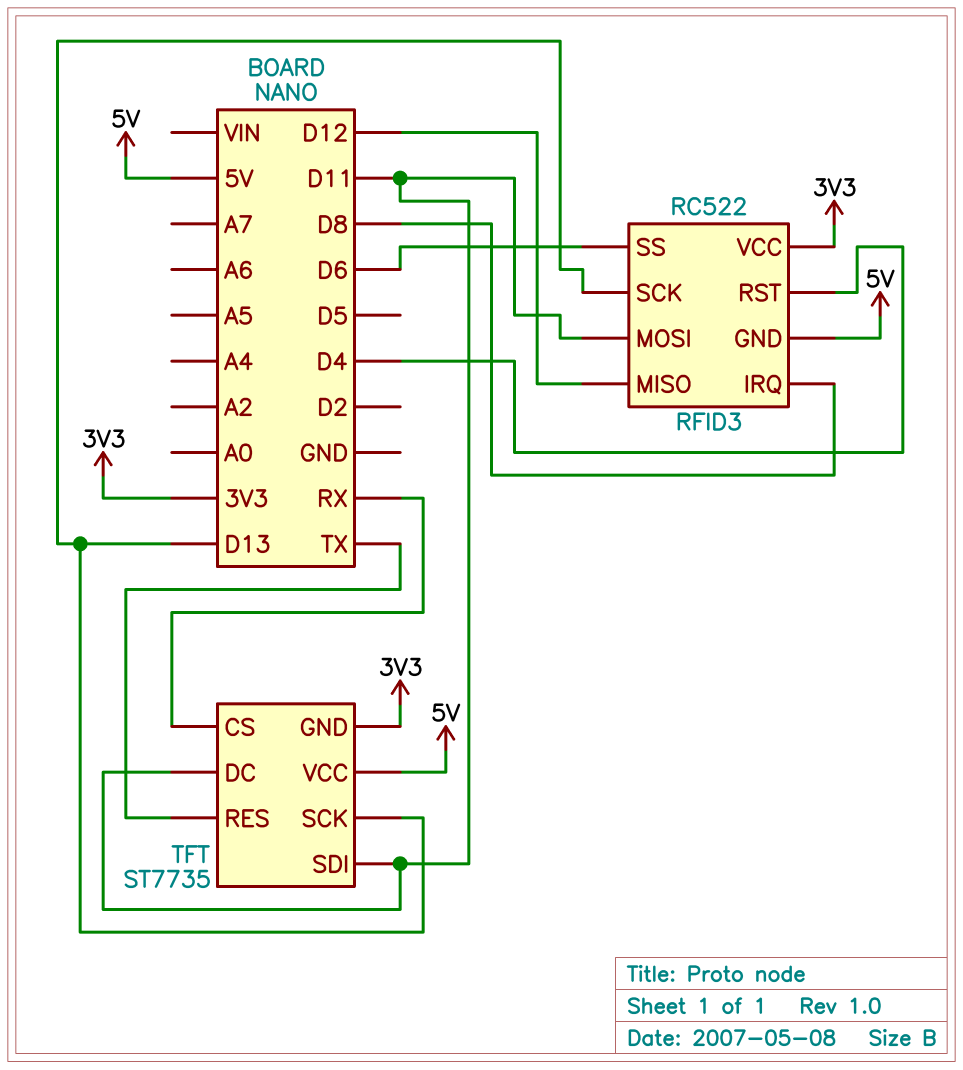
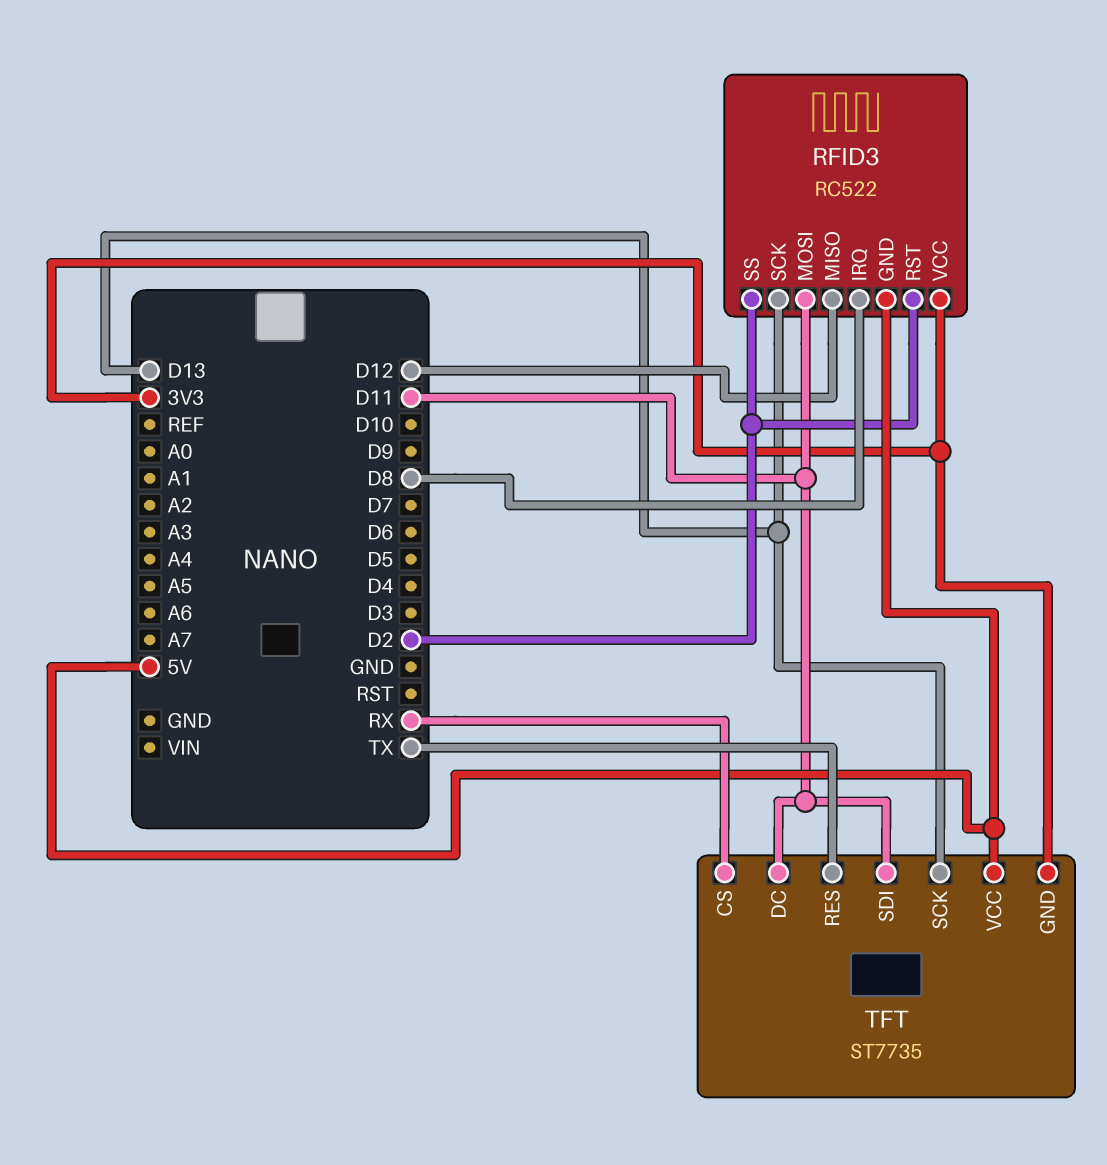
RFID3 pin RST: D4 -> D2
RFID3 pin SS: D6 -> D2

